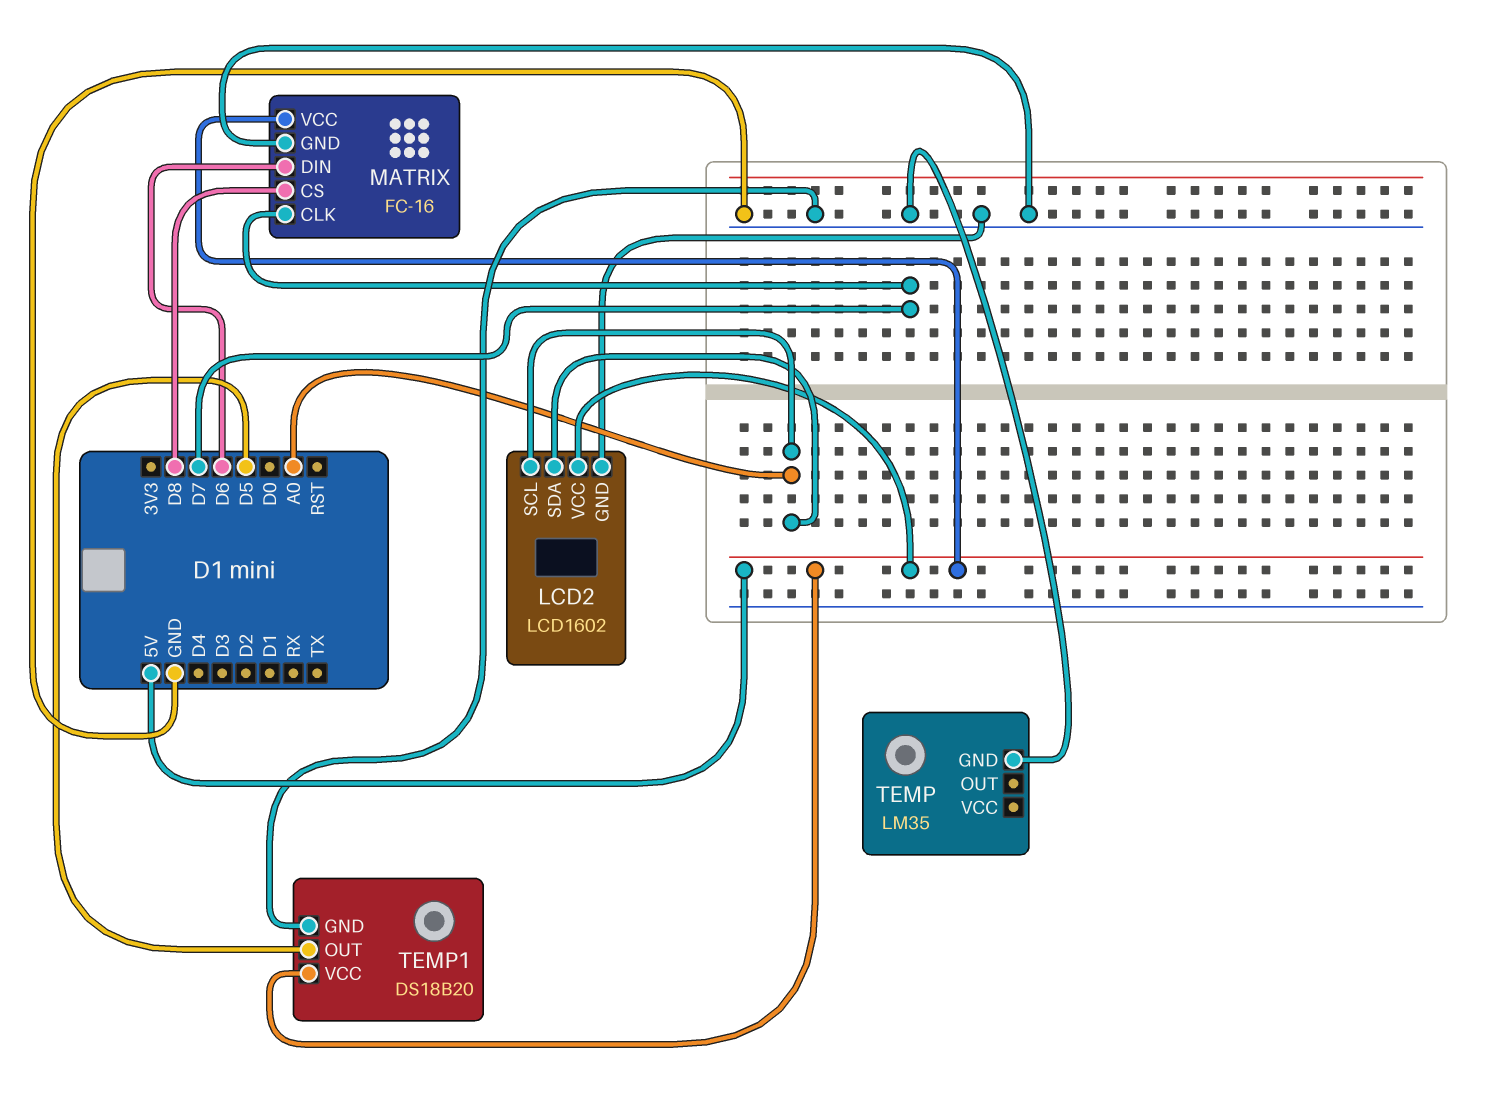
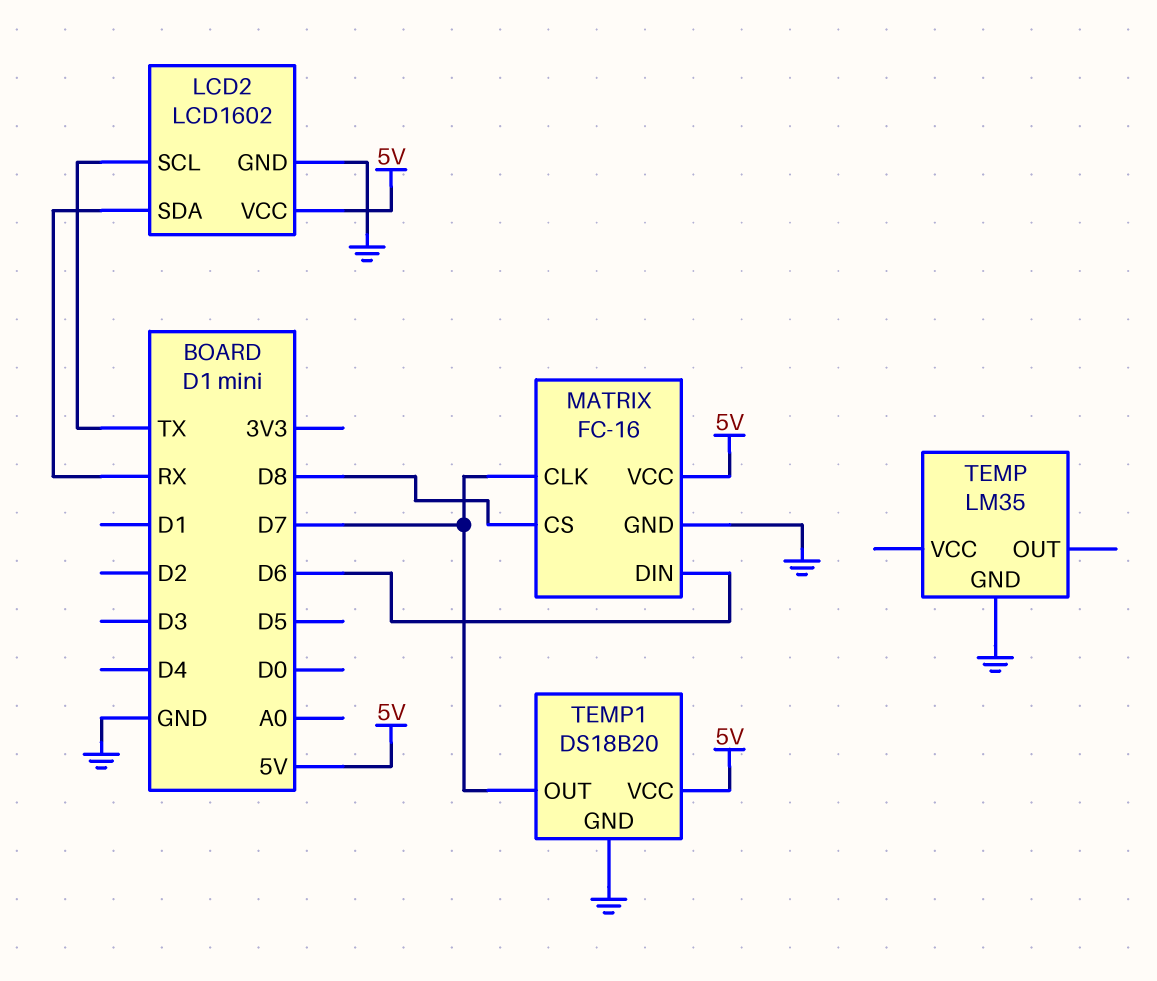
LCD2 pin SCL: A0 -> TX
LCD2 pin SDA: A0 -> RX
TEMP1 pin OUT: D5 -> D7

